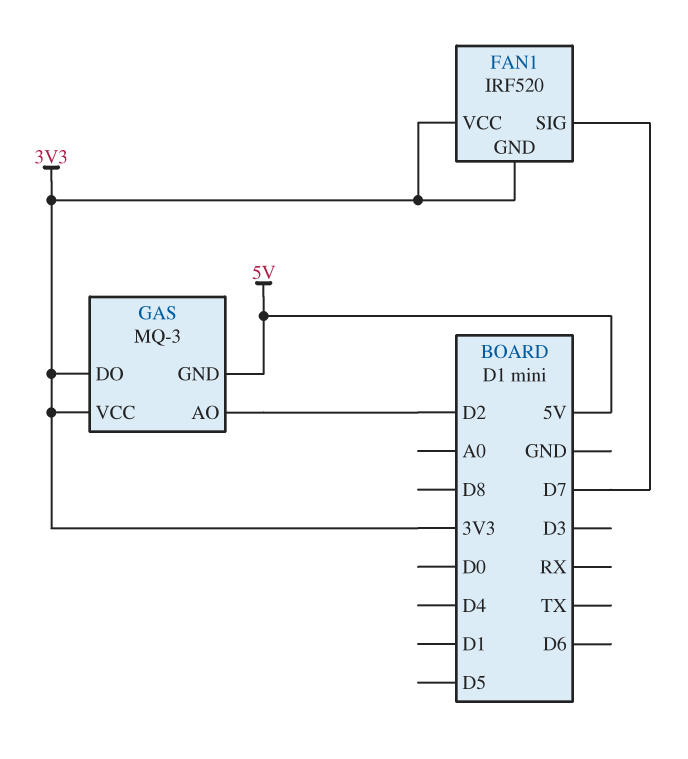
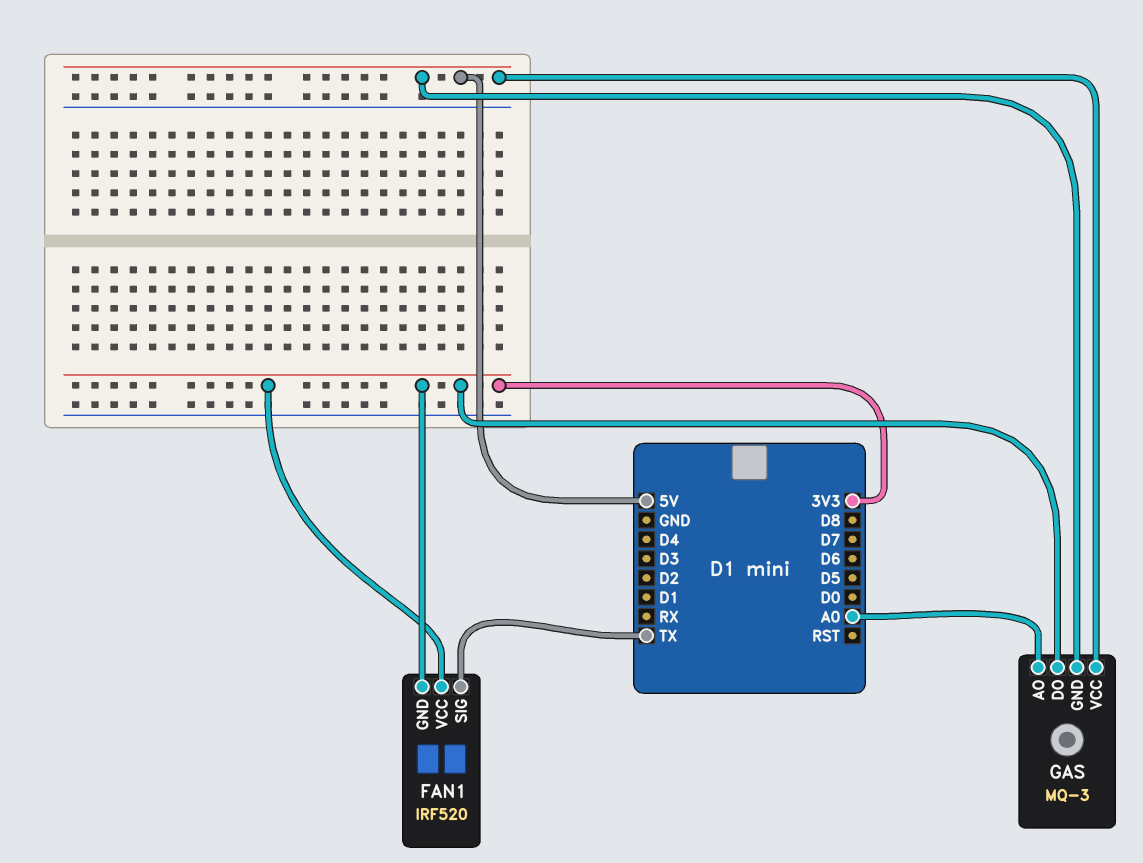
FAN1 pin SIG: D7 -> TX
GAS pin AO: D2 -> A0
GAS pin VCC: 3V3 -> 5V

